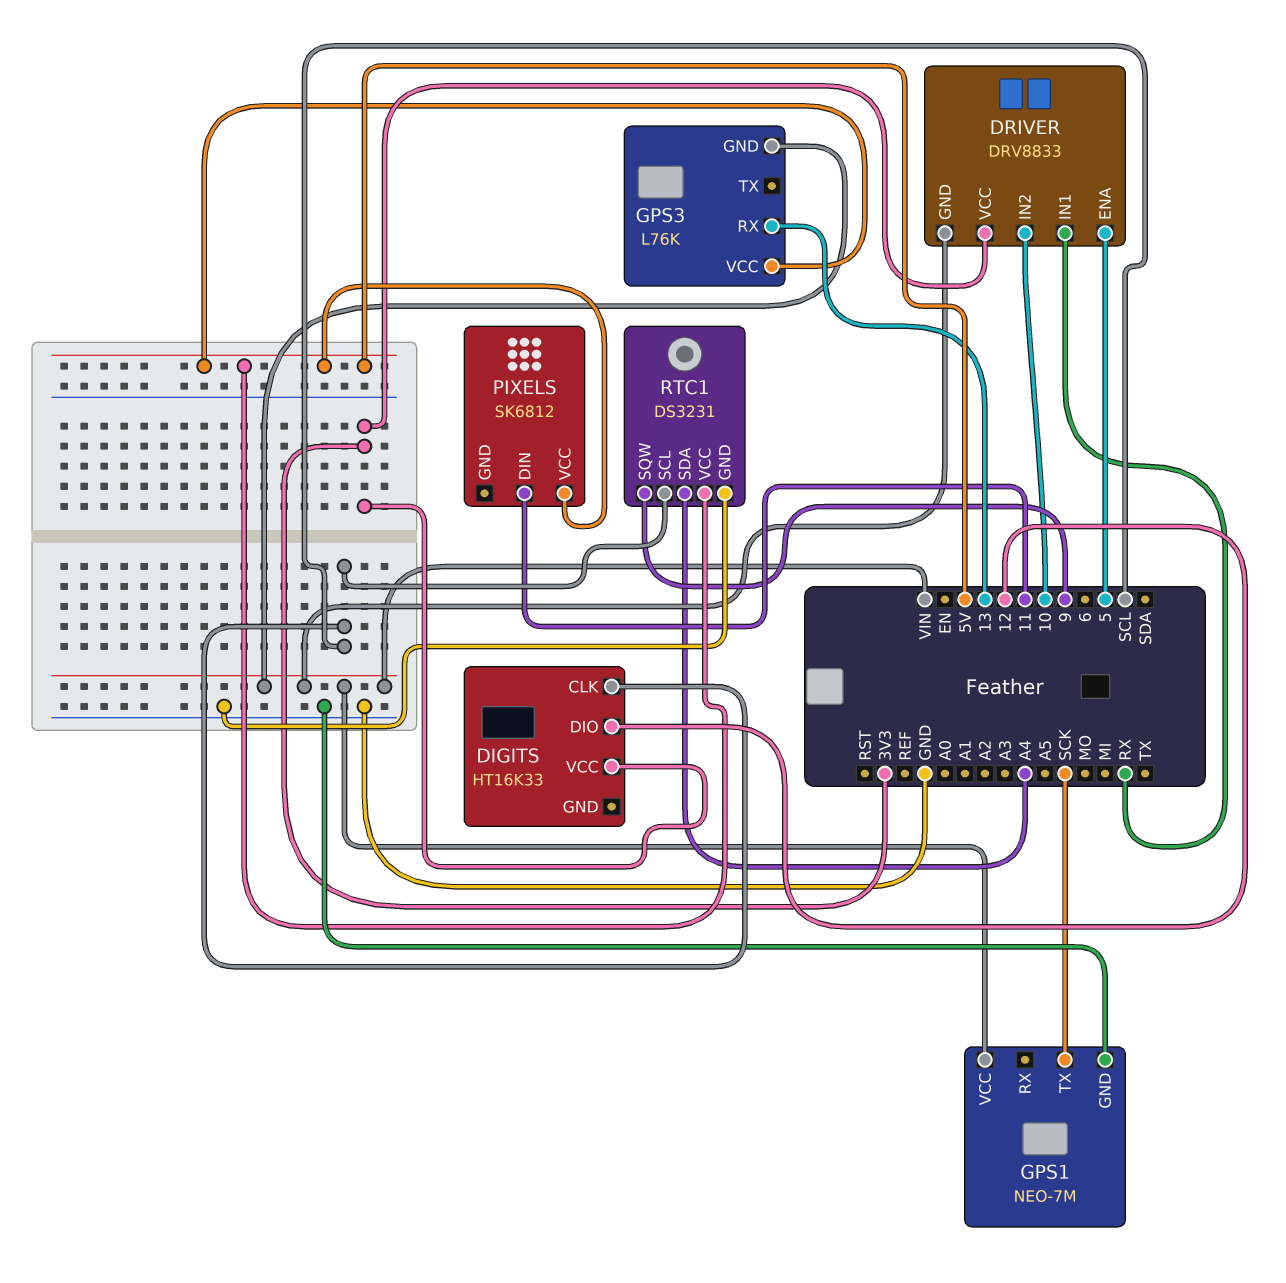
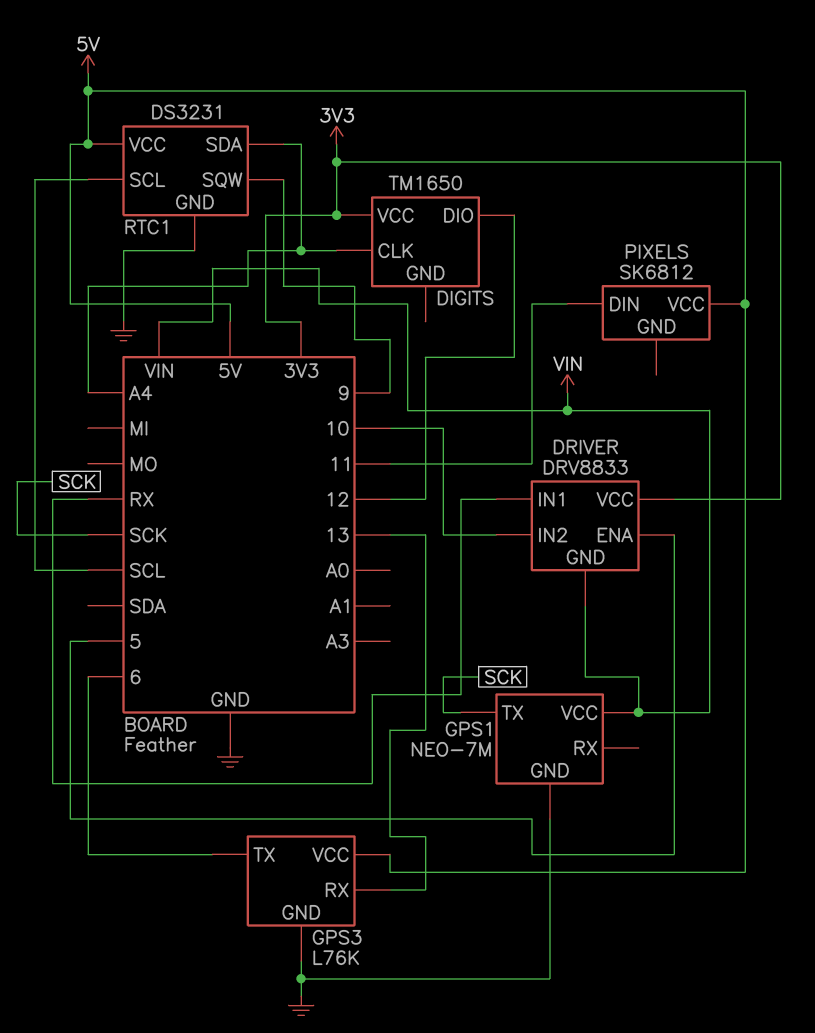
DIGITS: HT16K33 -> TM1650
DIGITS pin CLK: SCL -> A4
GPS3 pin GND: VIN -> GND
GPS3 pin TX: none -> 6

